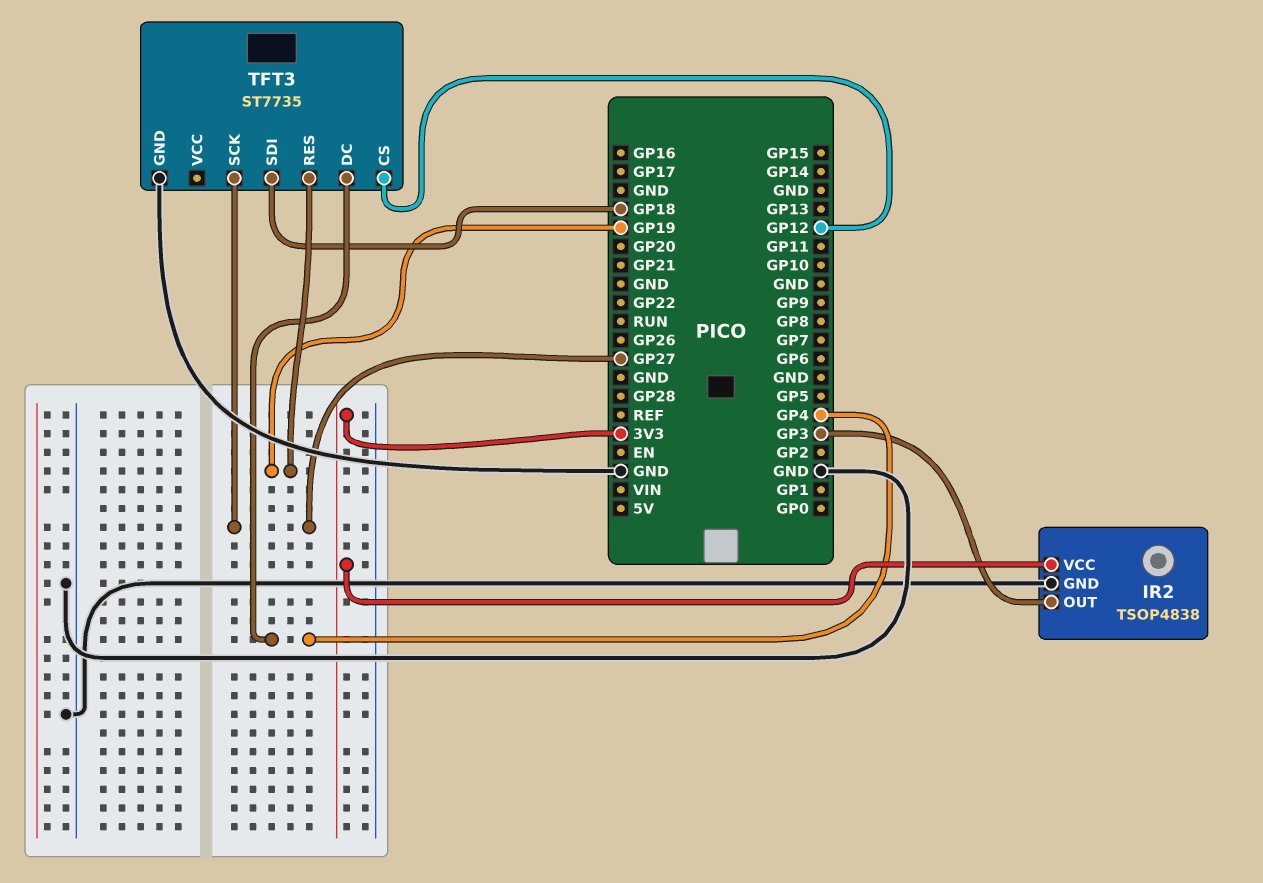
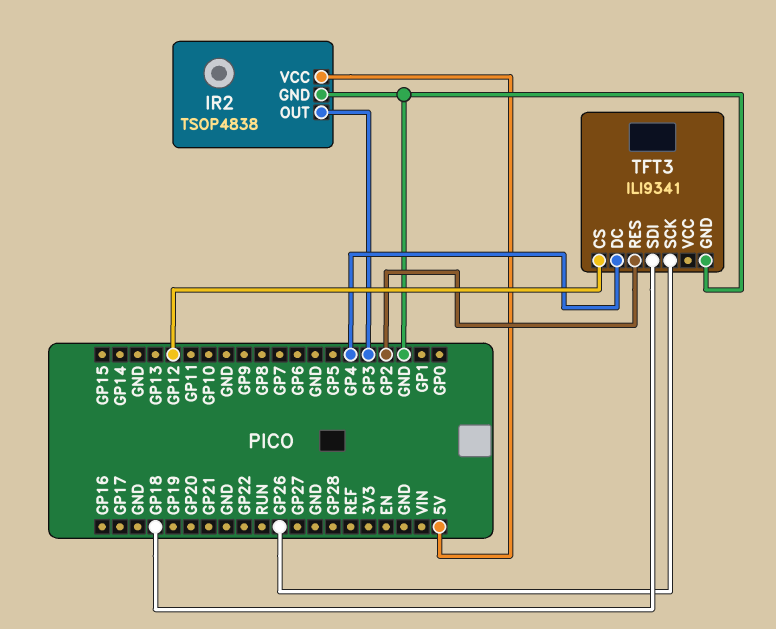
IR2 pin VCC: 3V3 -> 5V
TFT3: ST7735 -> ILI9341
TFT3 pin RES: GP19 -> GP2
TFT3 pin SCK: GP27 -> GP26

